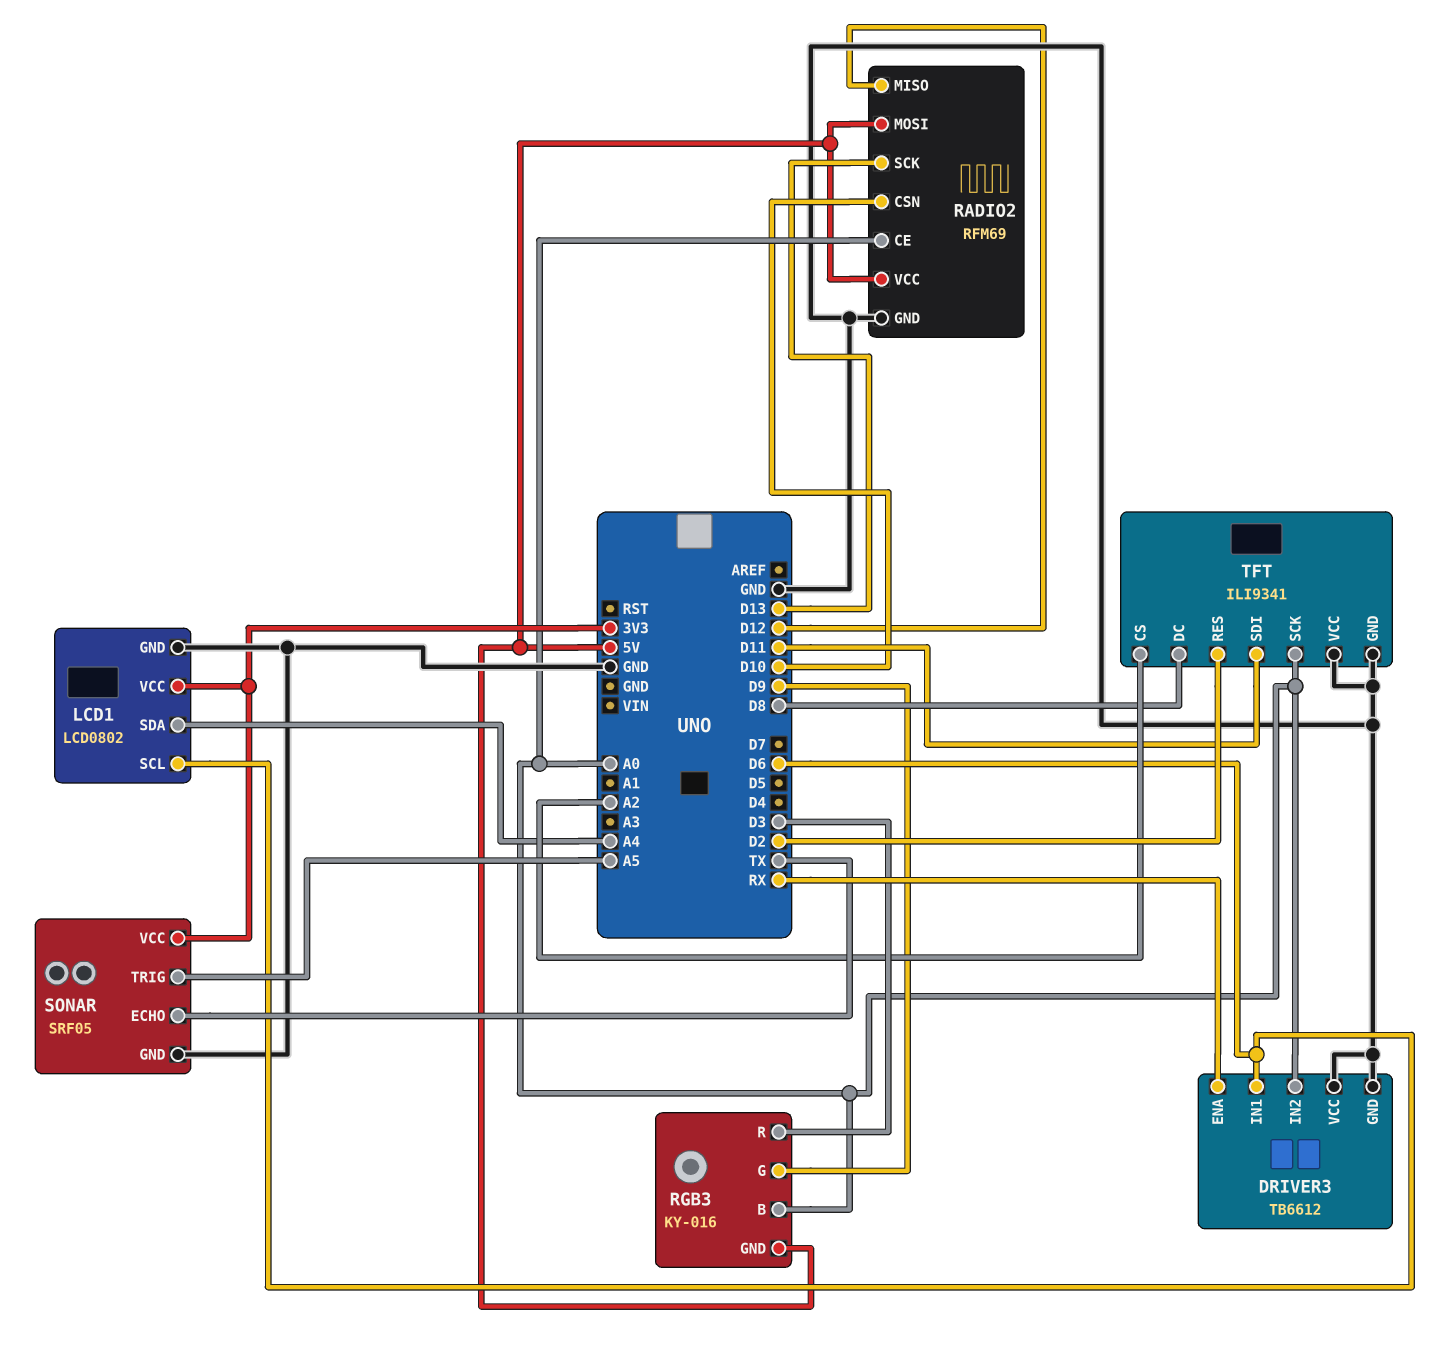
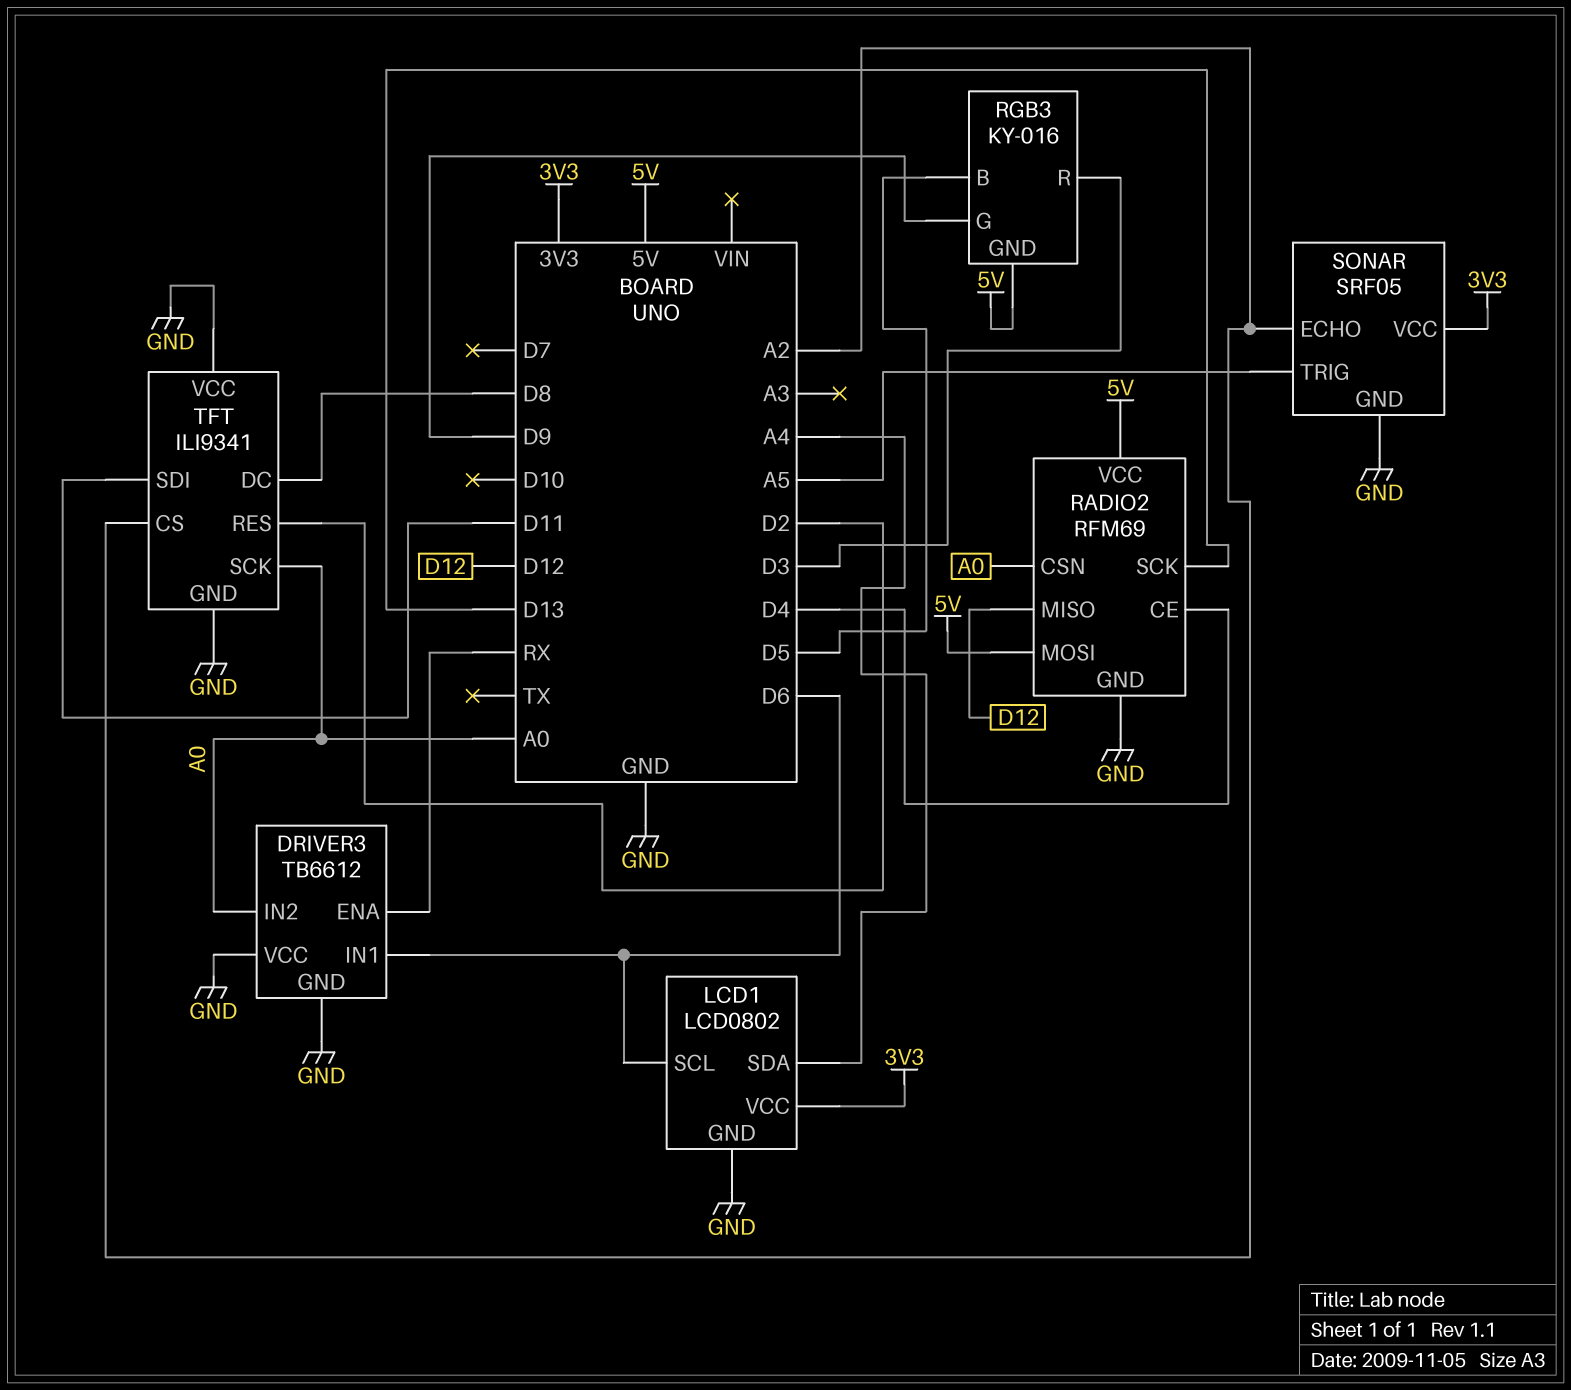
RADIO2 pin CE: A0 -> D4
RADIO2 pin CSN: D10 -> A0
RGB3 pin B: A0 -> D5
SONAR pin ECHO: TX -> A2

